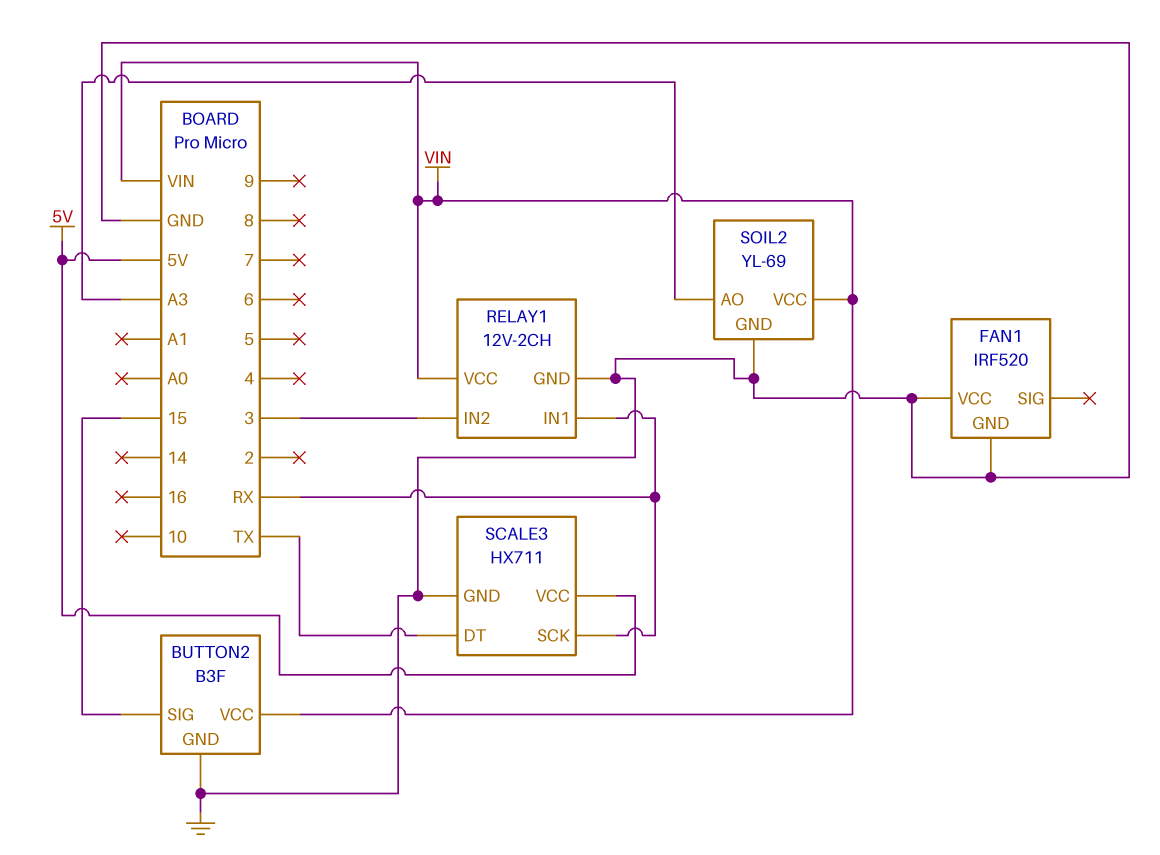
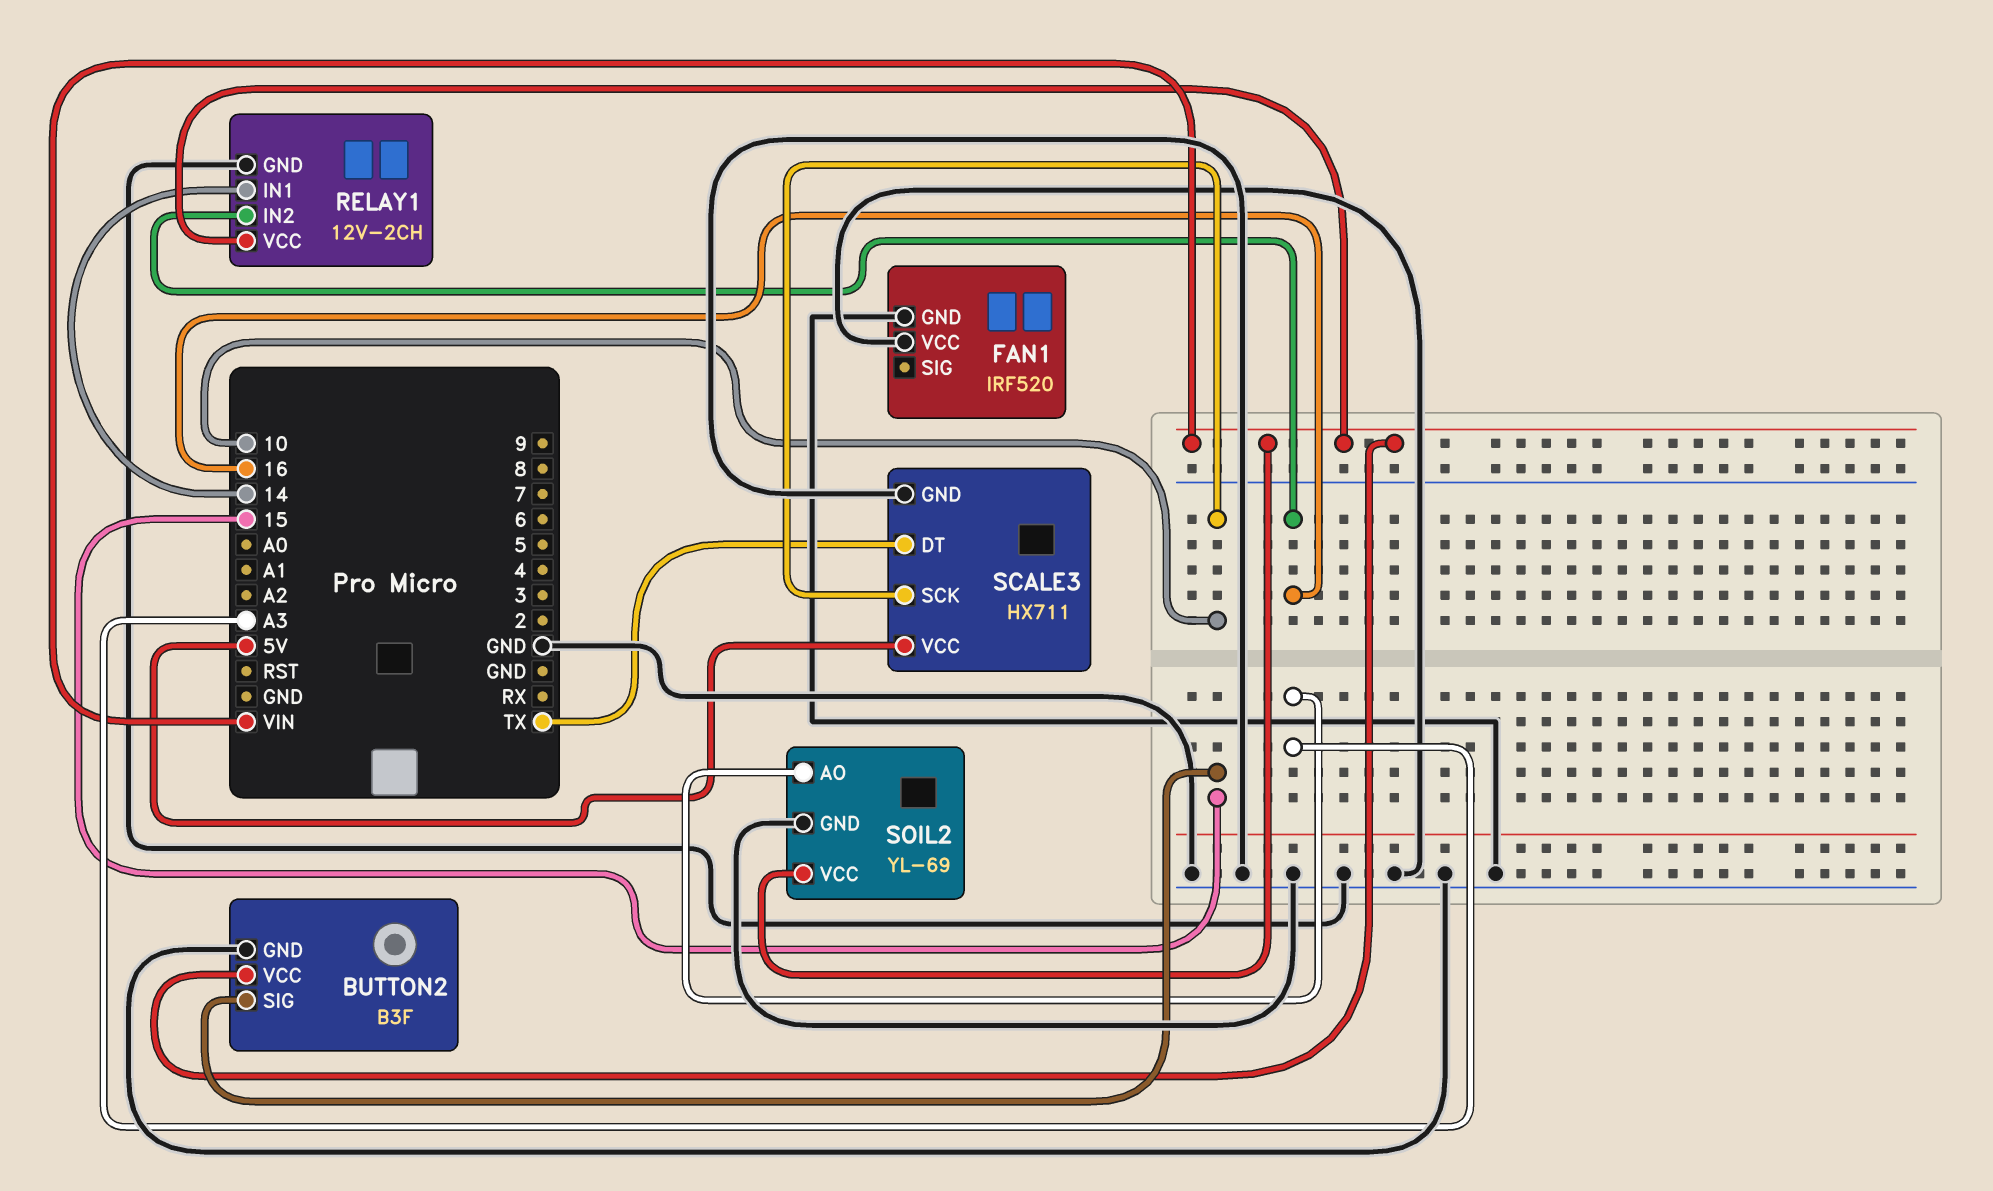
RELAY1 pin IN1: RX -> 14
RELAY1 pin IN2: 3 -> 16
SCALE3 pin SCK: RX -> 10

